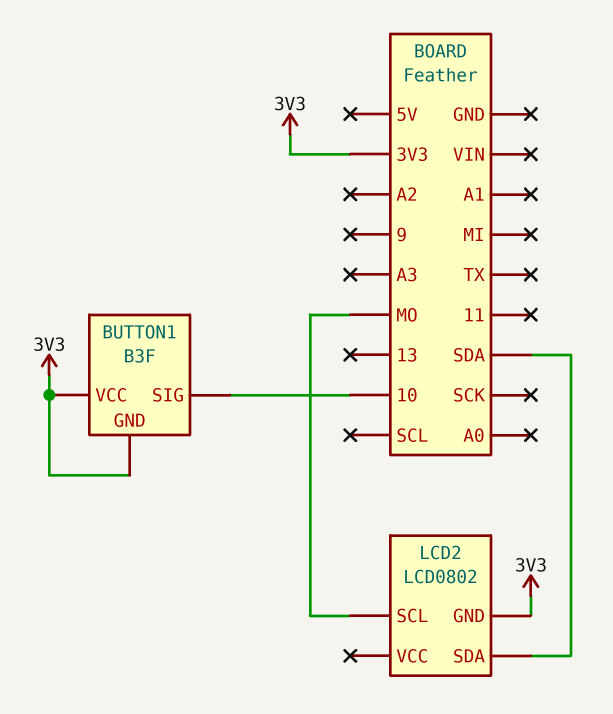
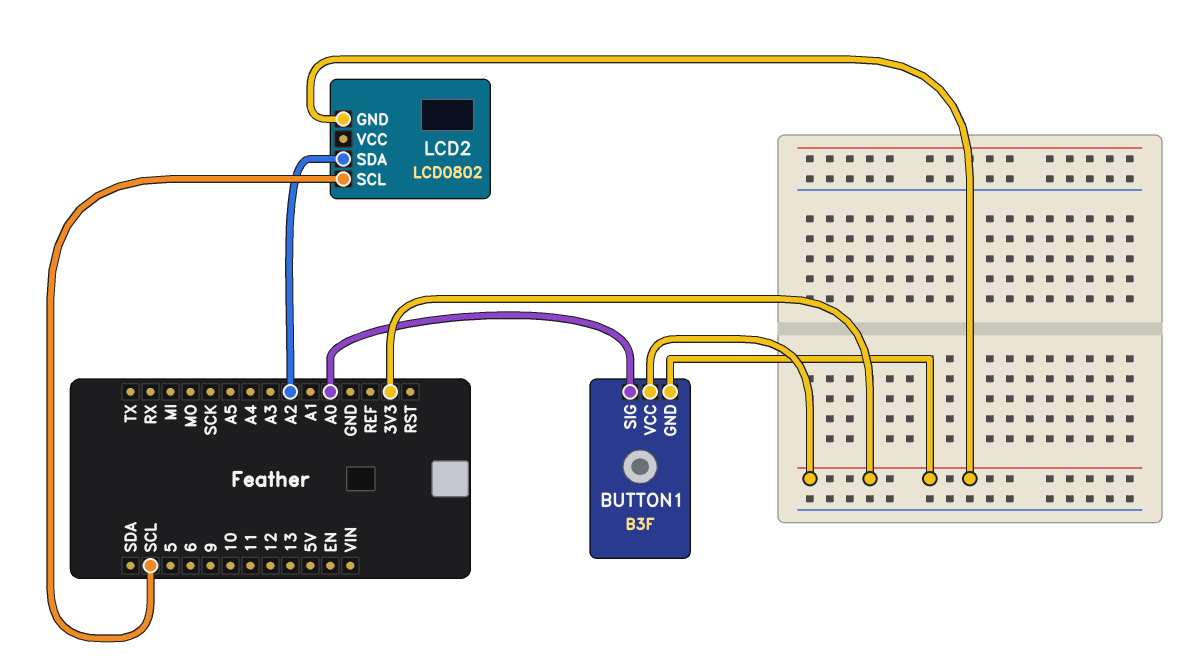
BUTTON1 pin SIG: 10 -> A0
LCD2 pin SCL: MO -> SCL
LCD2 pin SDA: SDA -> A2

